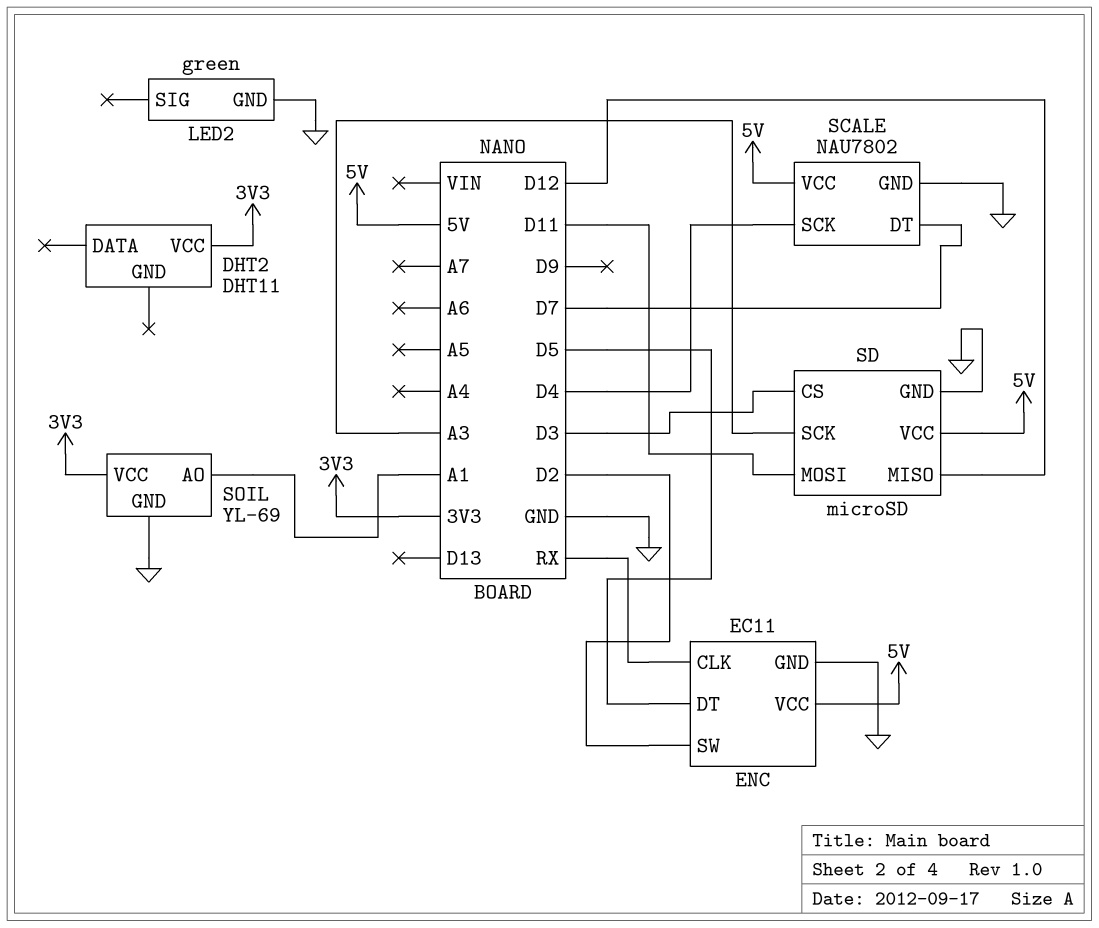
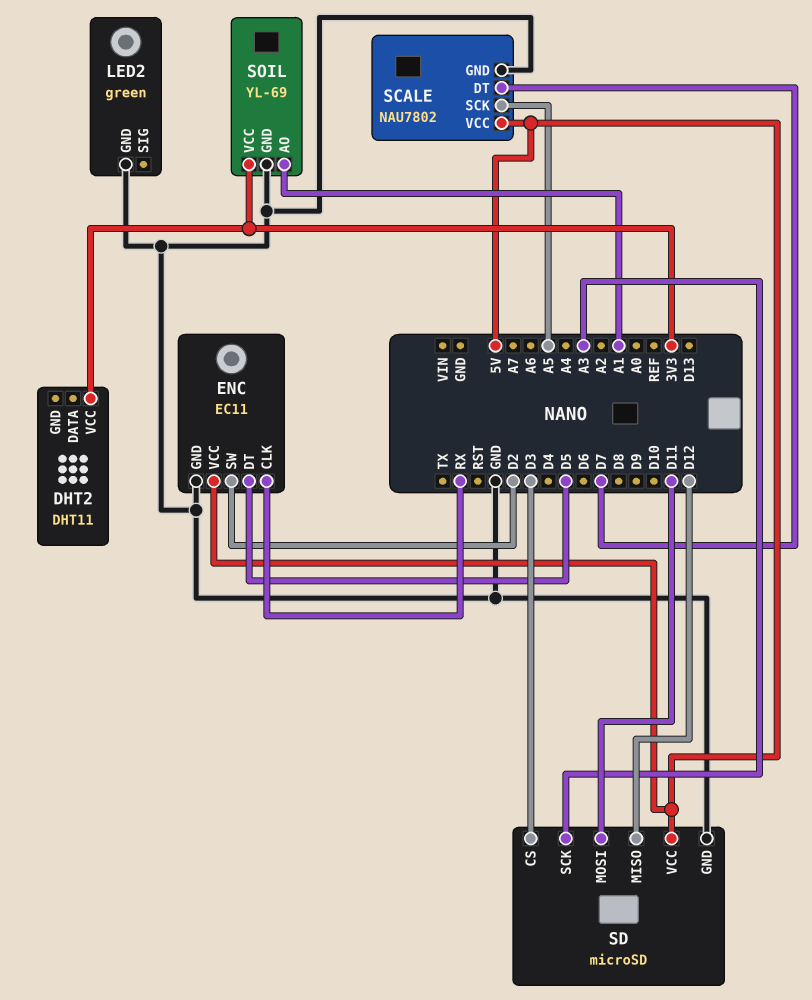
SCALE pin SCK: D4 -> A5

